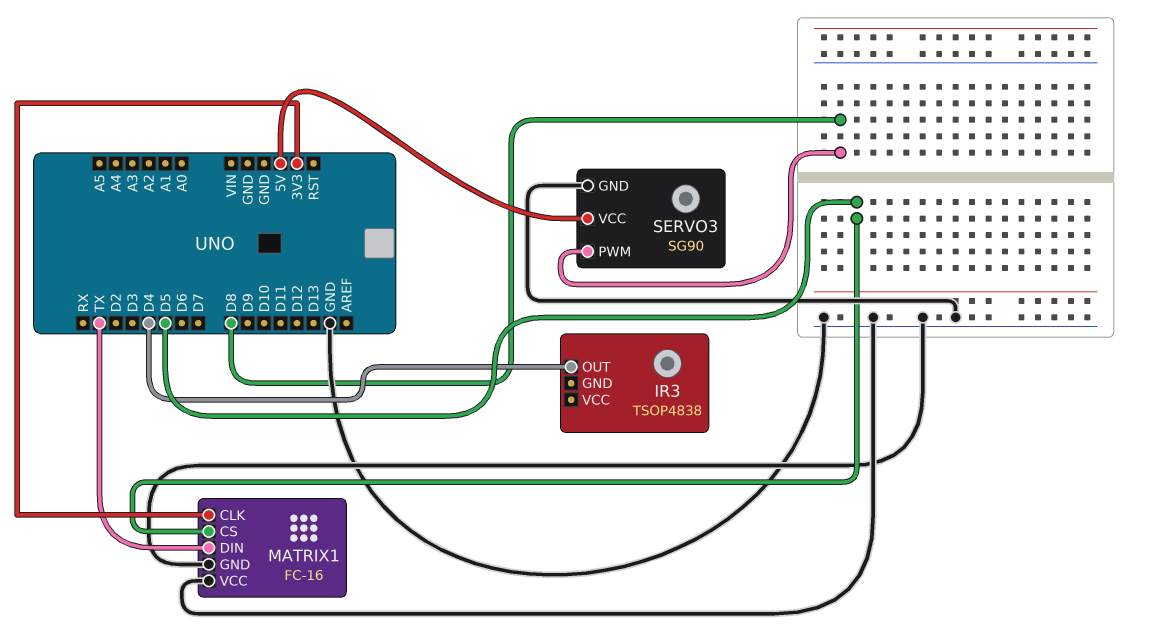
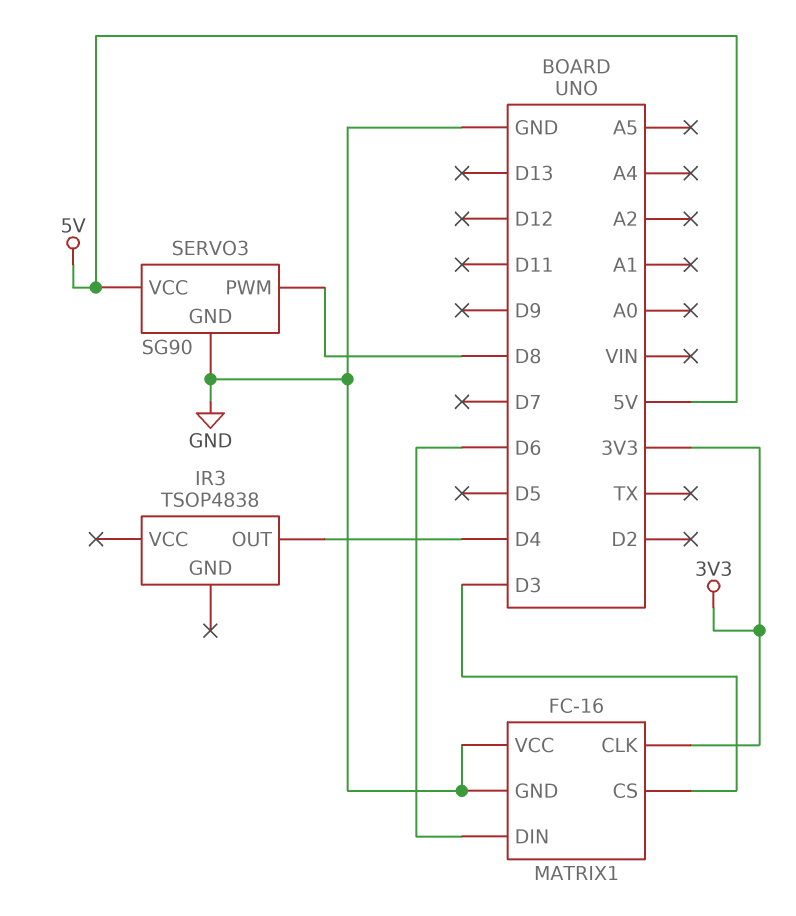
MATRIX1 pin CS: D5 -> D3
MATRIX1 pin DIN: TX -> D6

